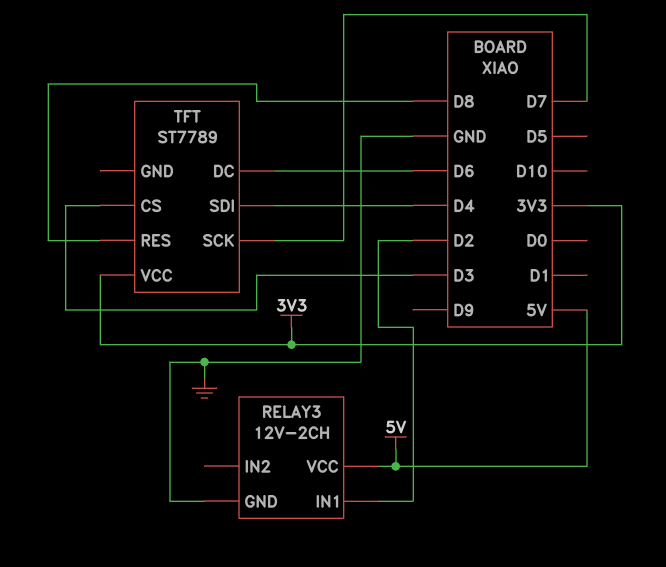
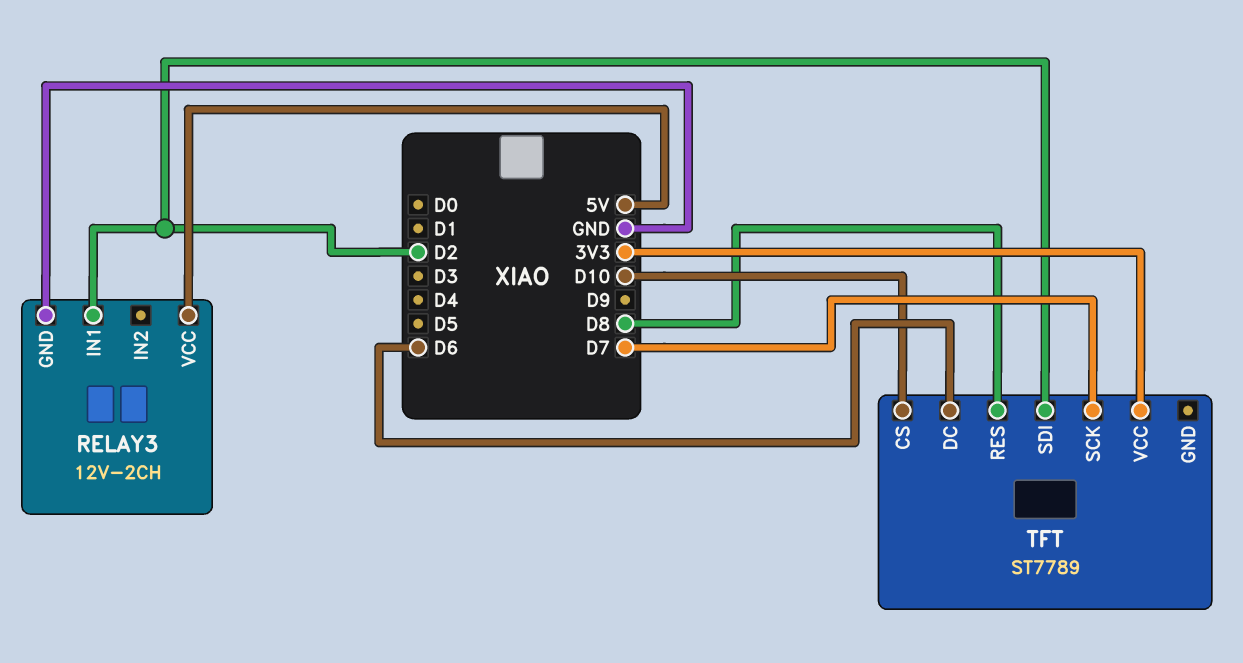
TFT pin CS: D3 -> D10
TFT pin SDI: D4 -> D2

